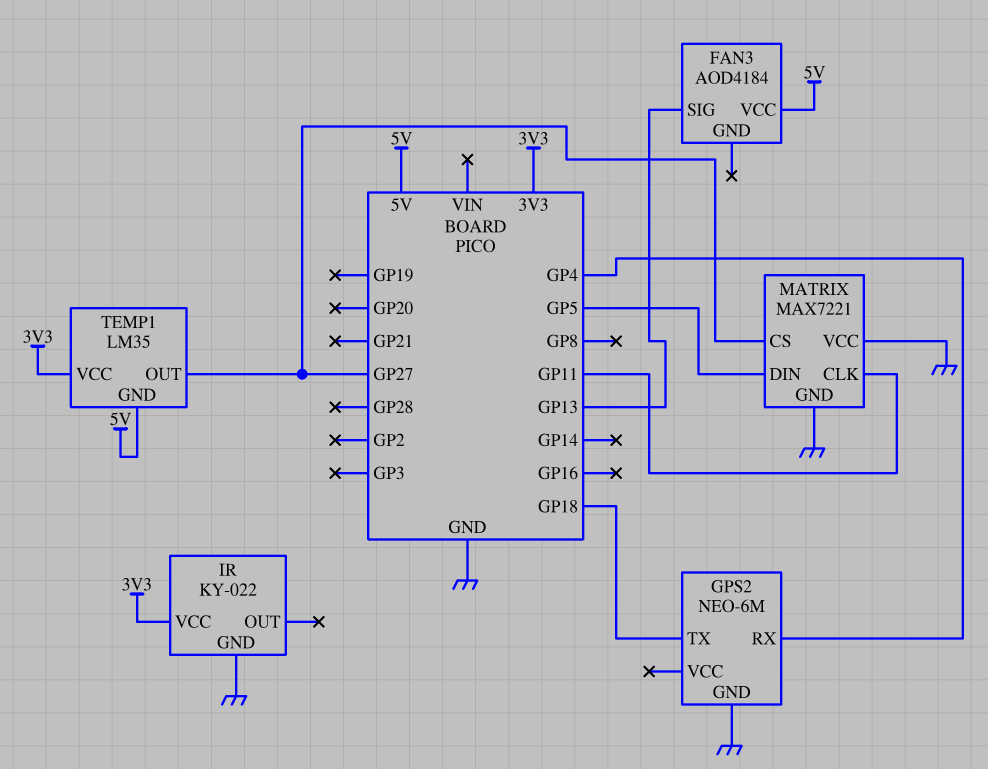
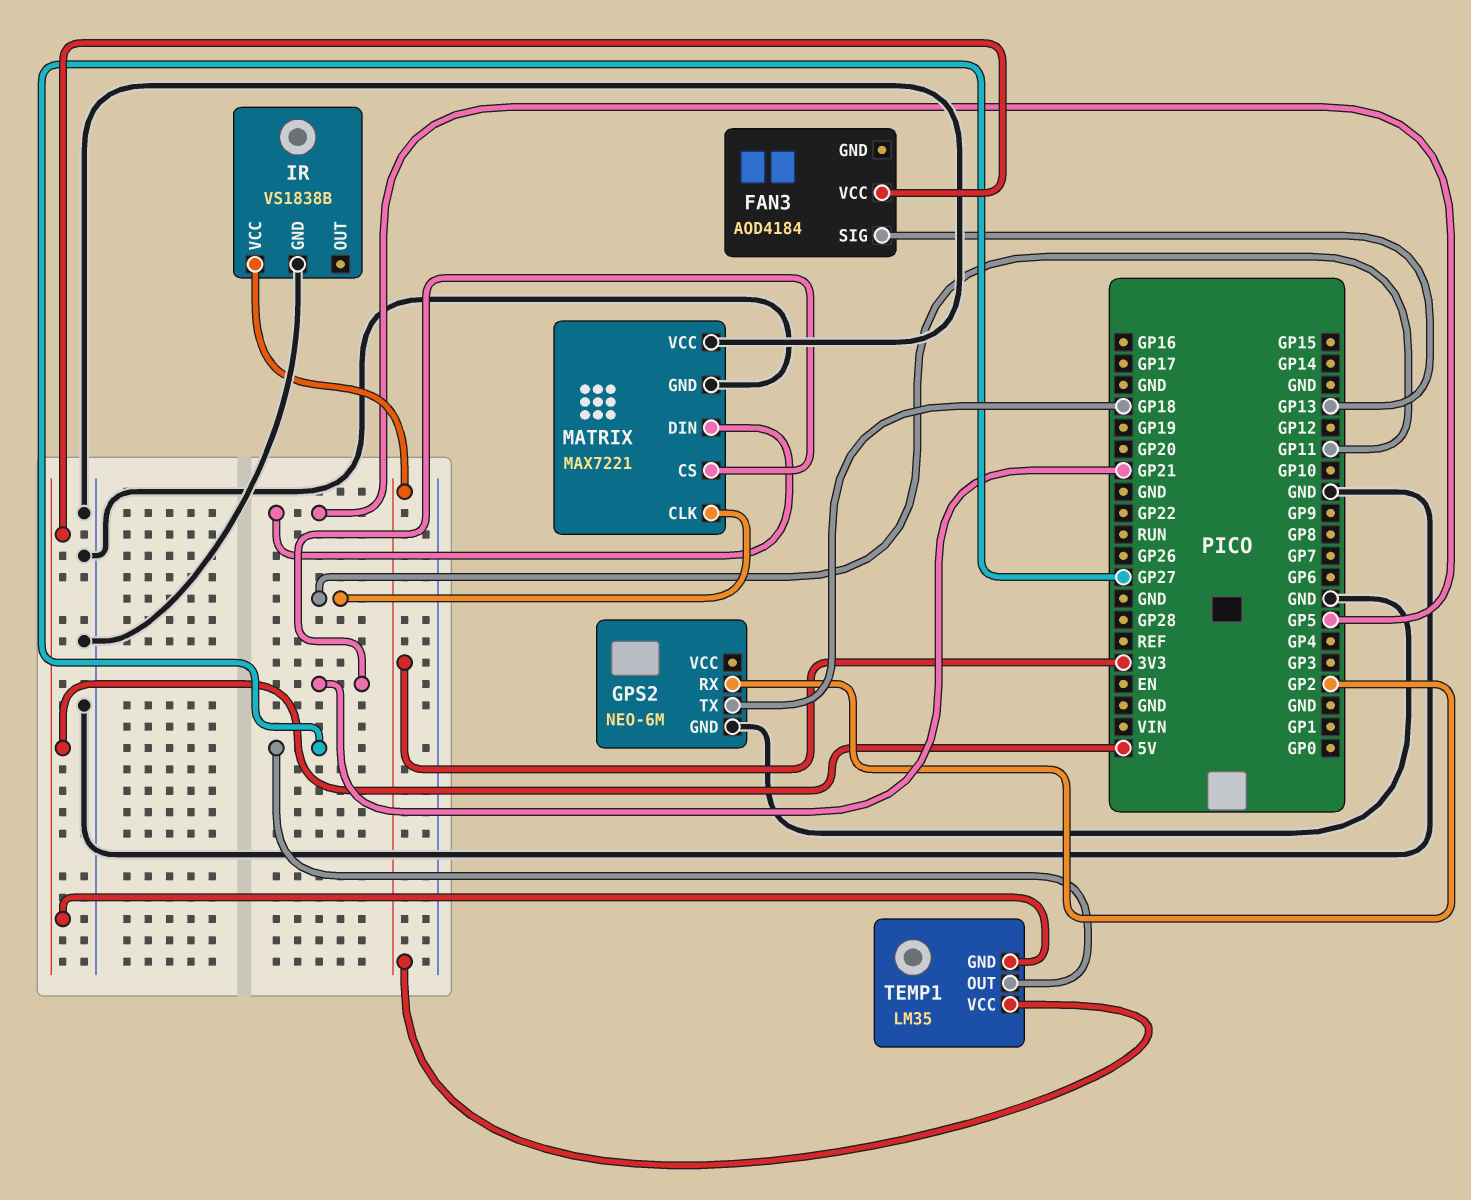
GPS2 pin RX: GP4 -> GP2
IR: KY-022 -> VS1838B
MATRIX pin CS: GP27 -> GP21

